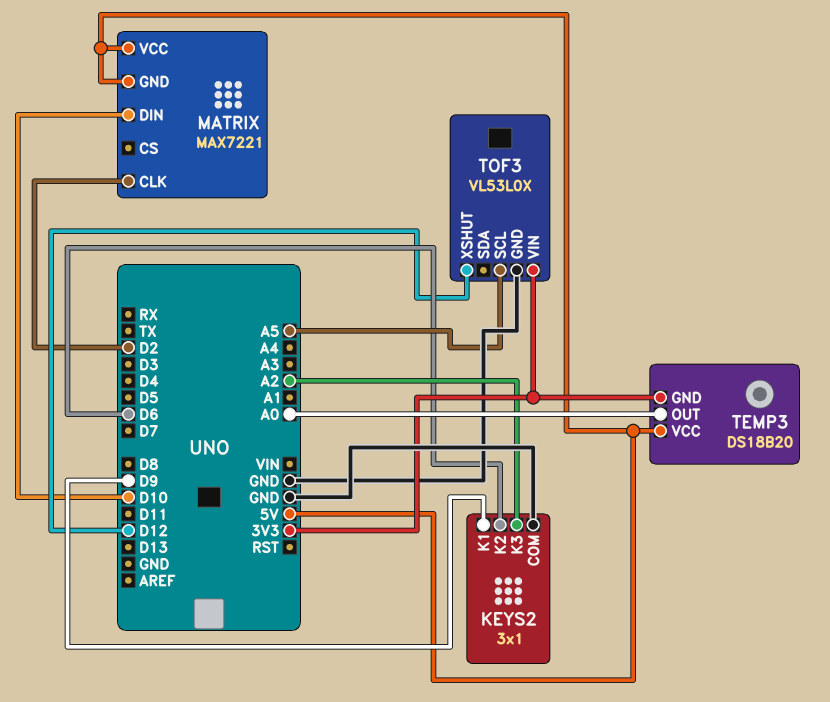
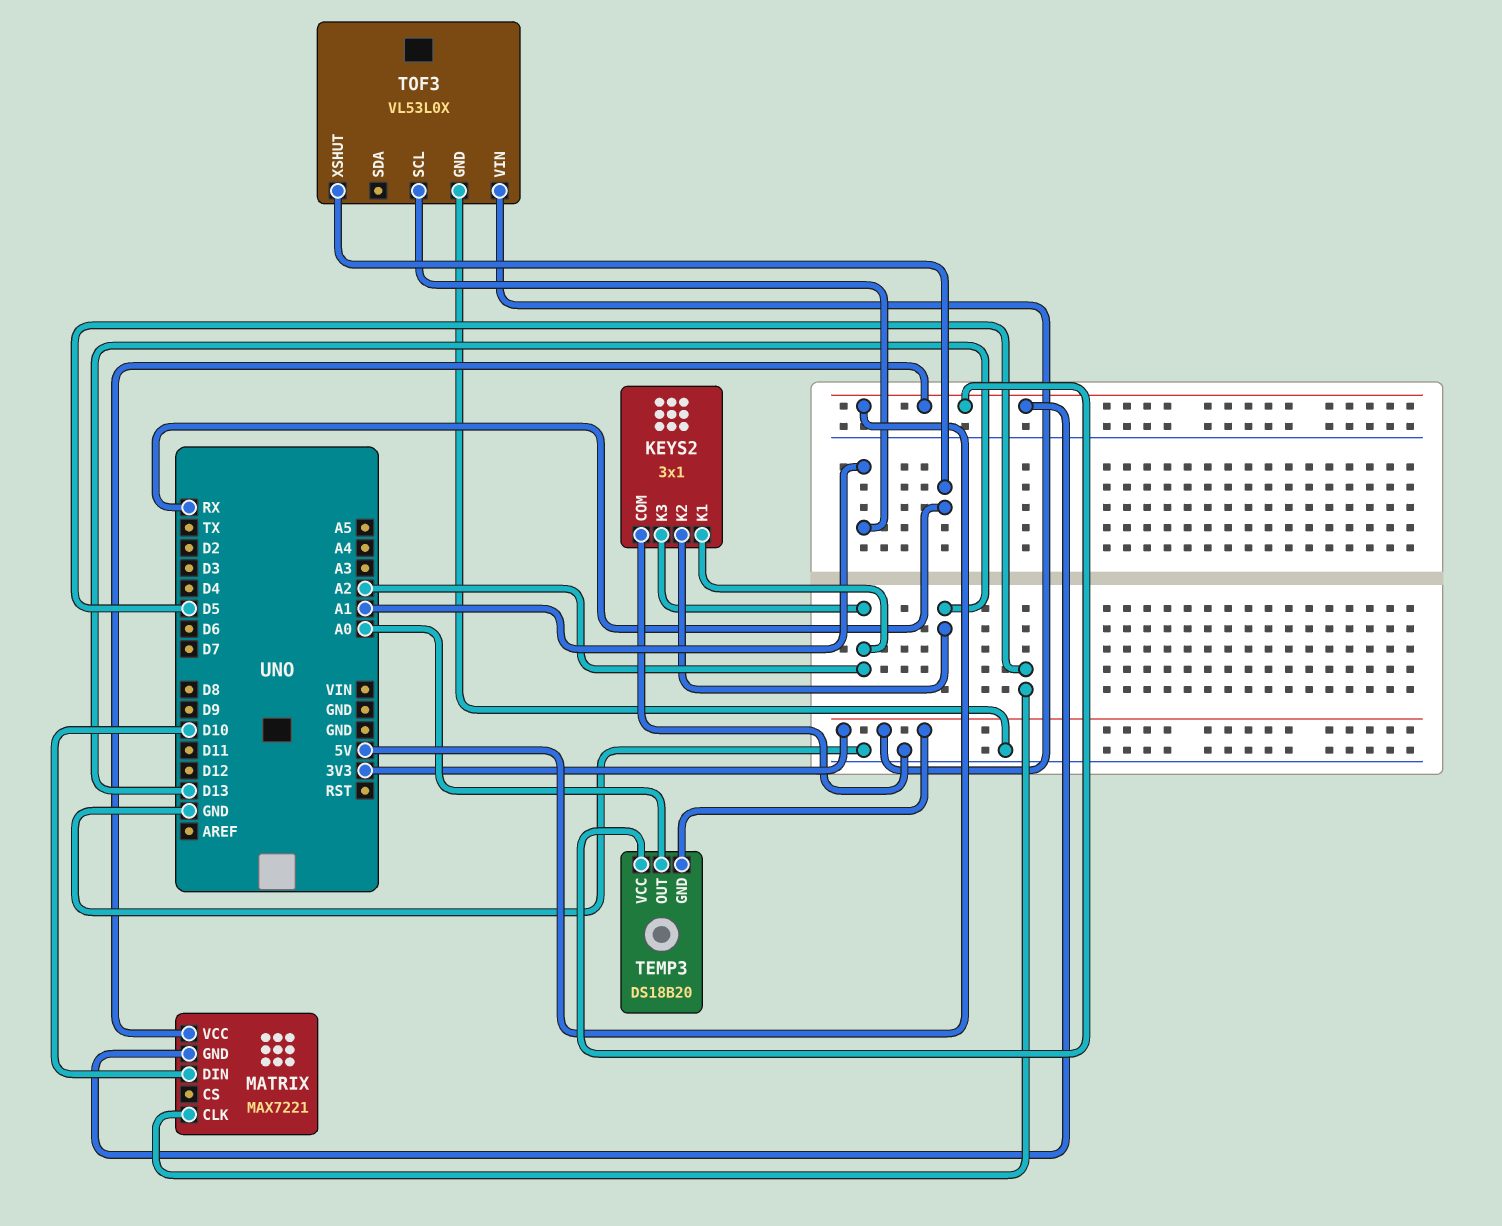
KEYS2 pin K1: D9 -> A2
KEYS2 pin K2: D6 -> D13
MATRIX pin CLK: D2 -> D5
TOF3 pin SCL: A5 -> A1
TOF3 pin XSHUT: D12 -> RX

